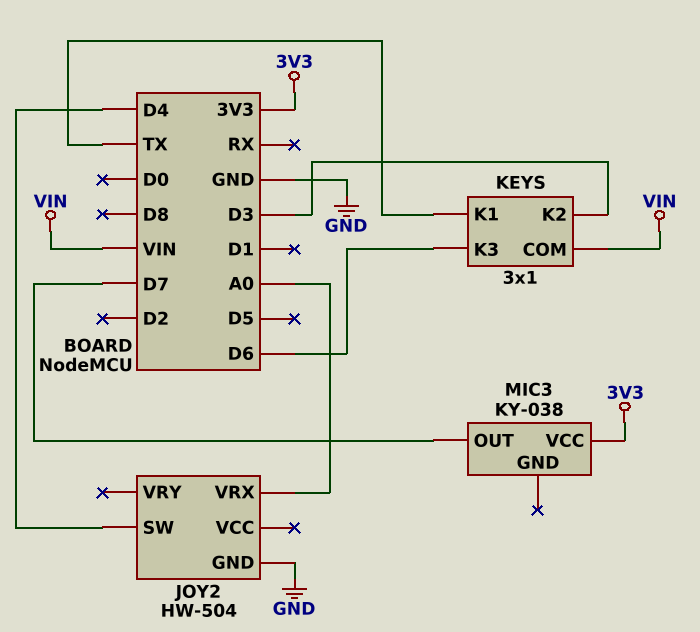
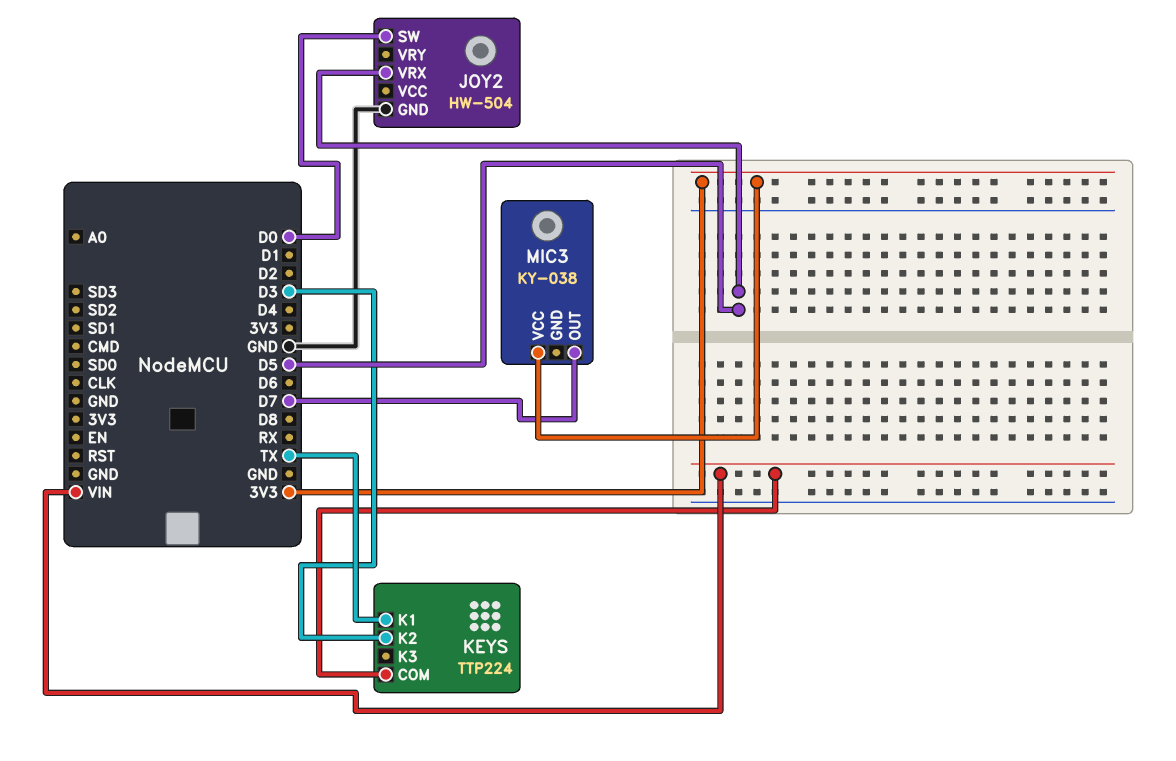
JOY2 pin SW: D4 -> D0
JOY2 pin VRX: A0 -> D5
KEYS: 3x1 -> TTP224
KEYS pin K3: D6 -> none

